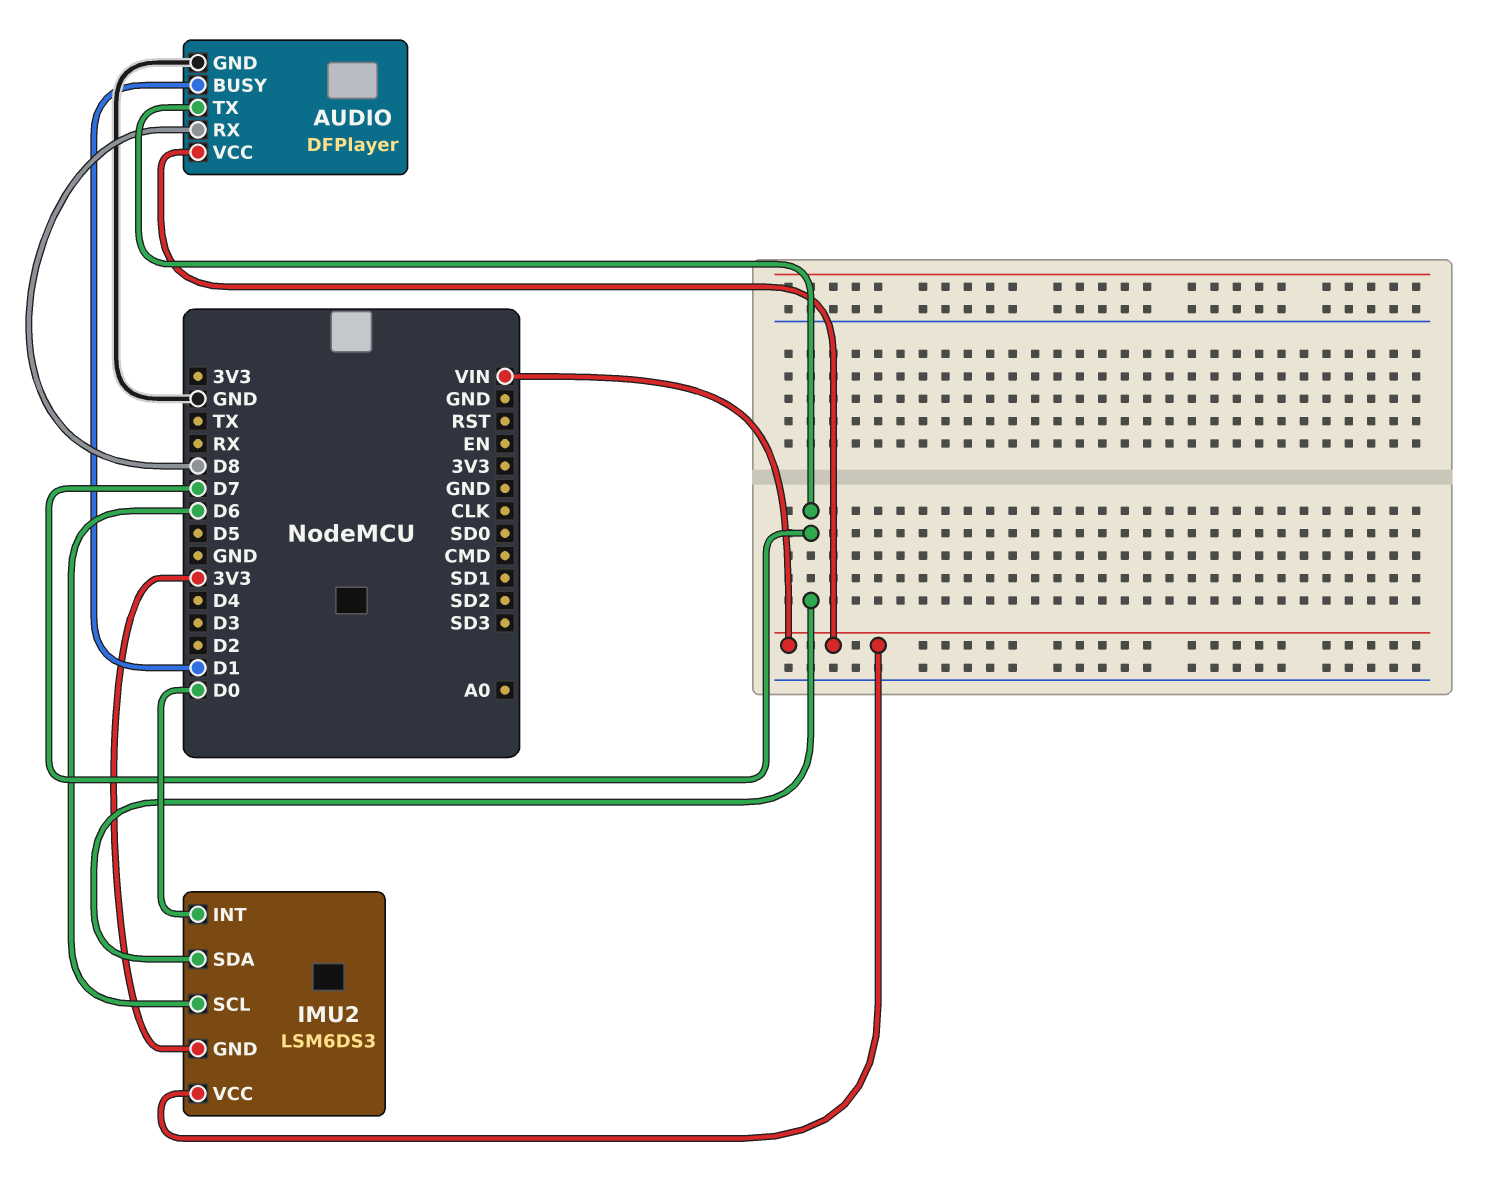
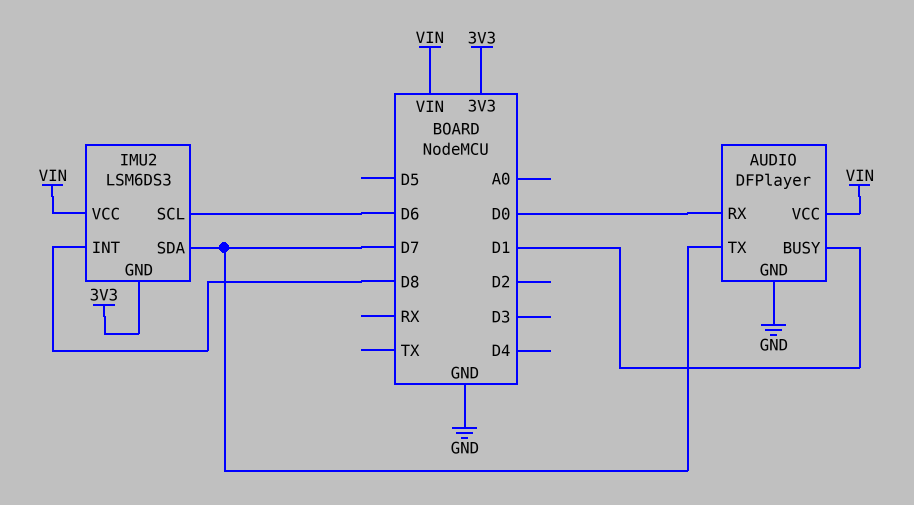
AUDIO pin RX: D8 -> D0
IMU2 pin INT: D0 -> D8

